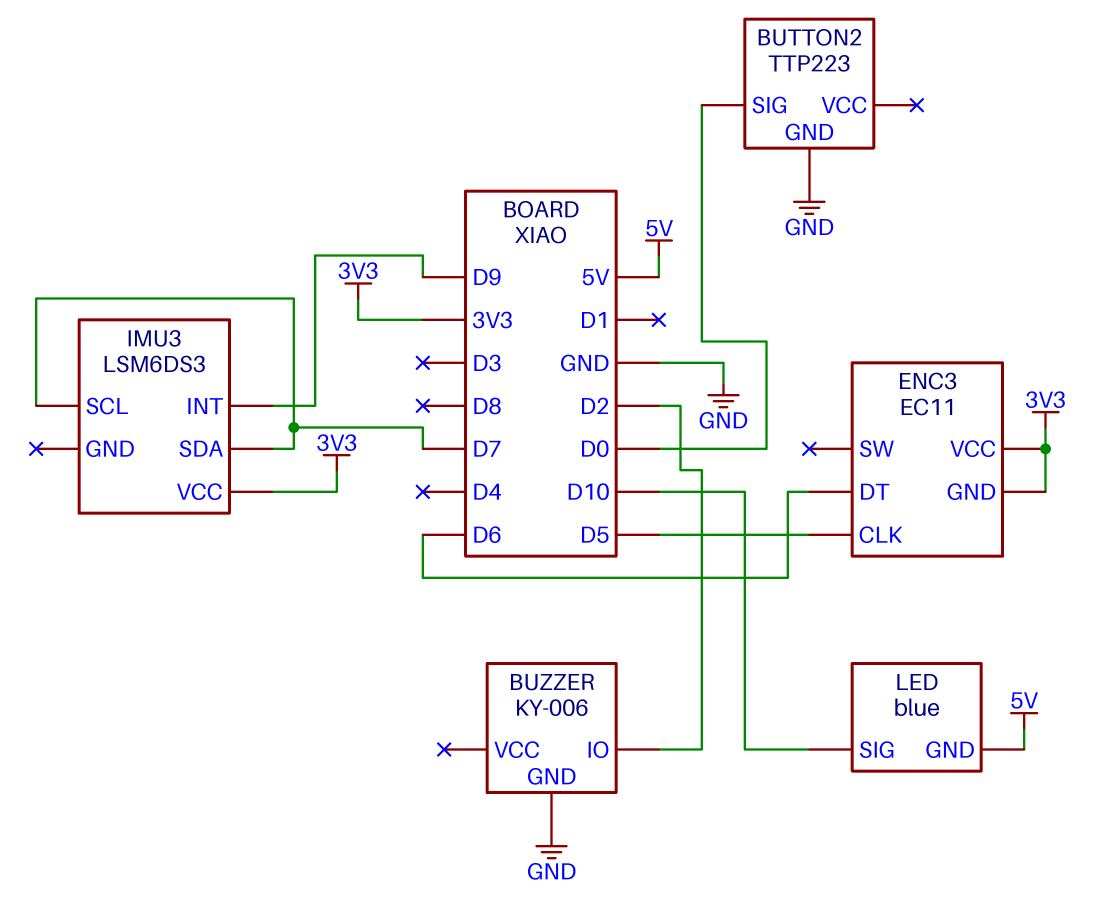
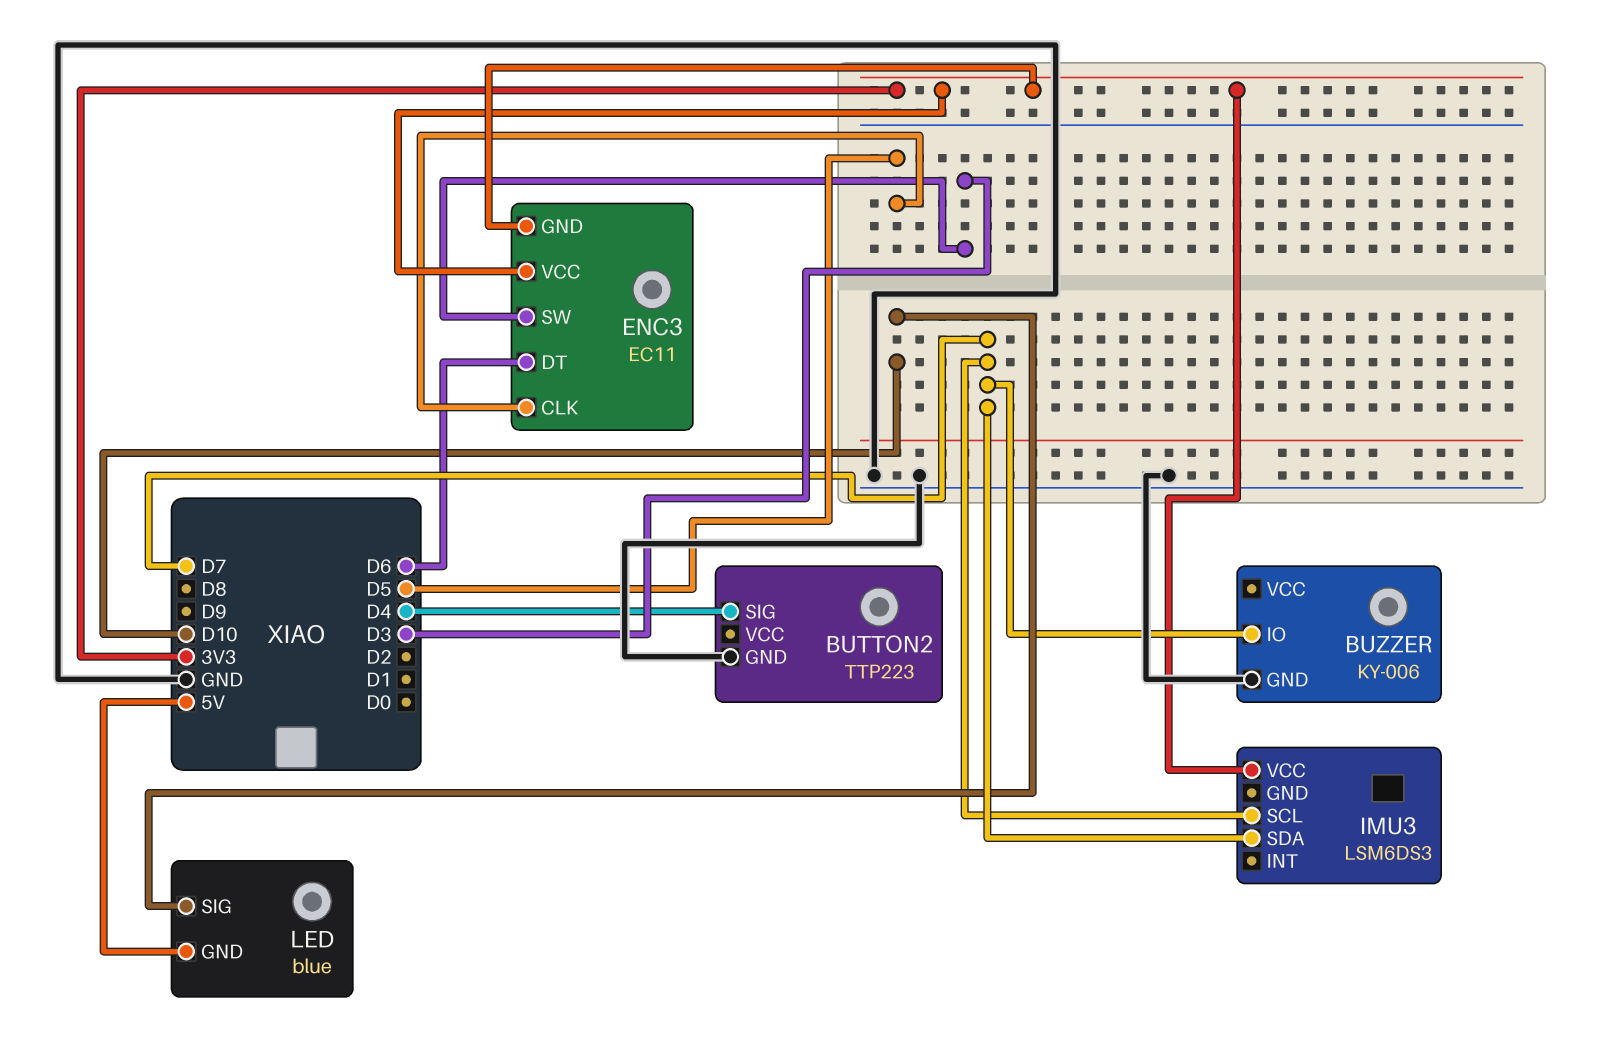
BUTTON2 pin SIG: D0 -> D4
BUZZER pin IO: D2 -> D7
ENC3 pin SW: none -> D3
IMU3 pin INT: D9 -> none

